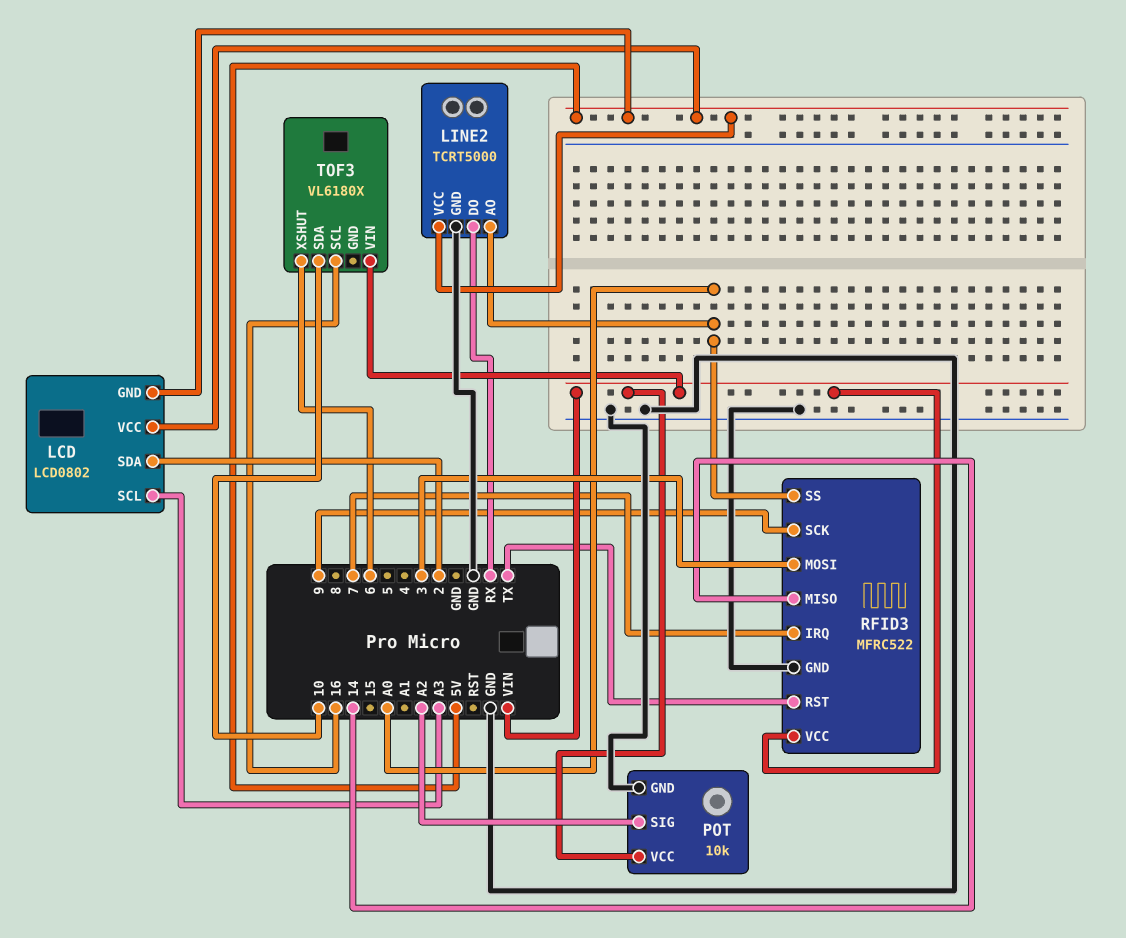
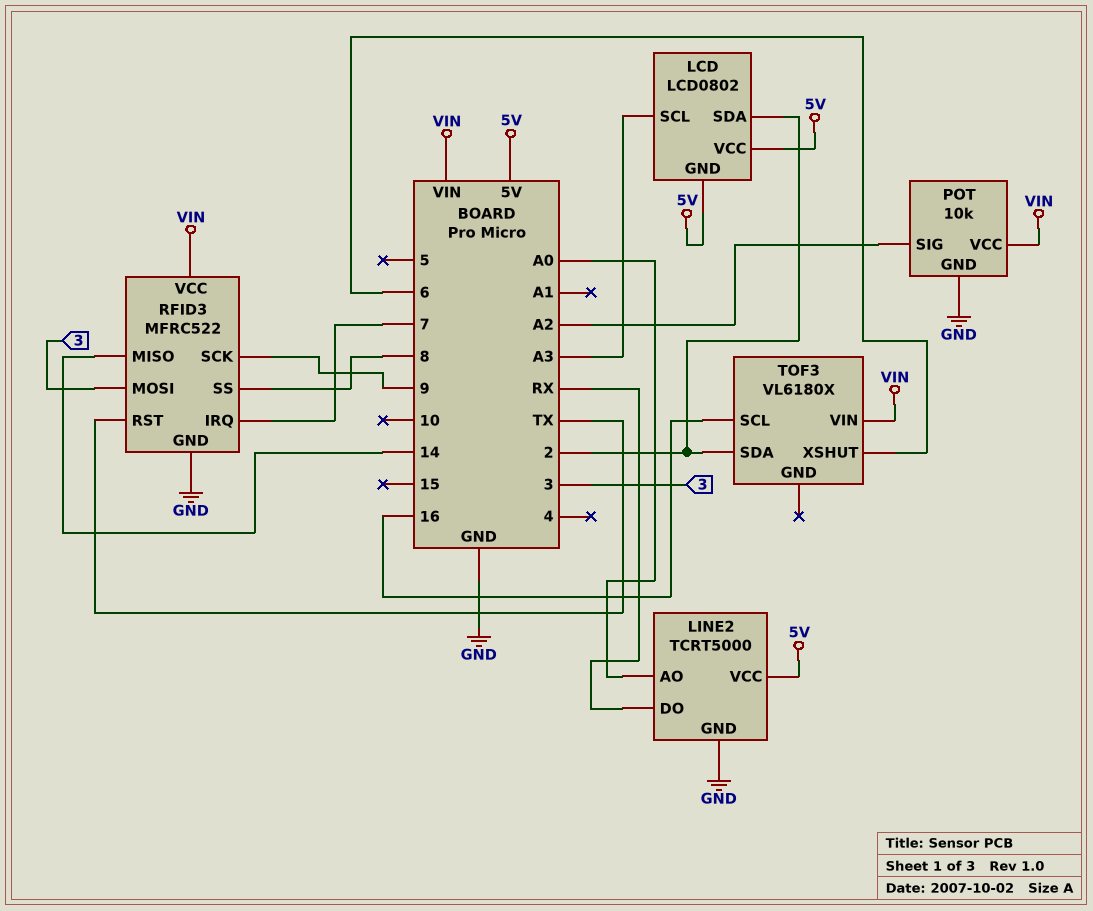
RFID3 pin SS: A0 -> 8
TOF3 pin SDA: 10 -> 2

